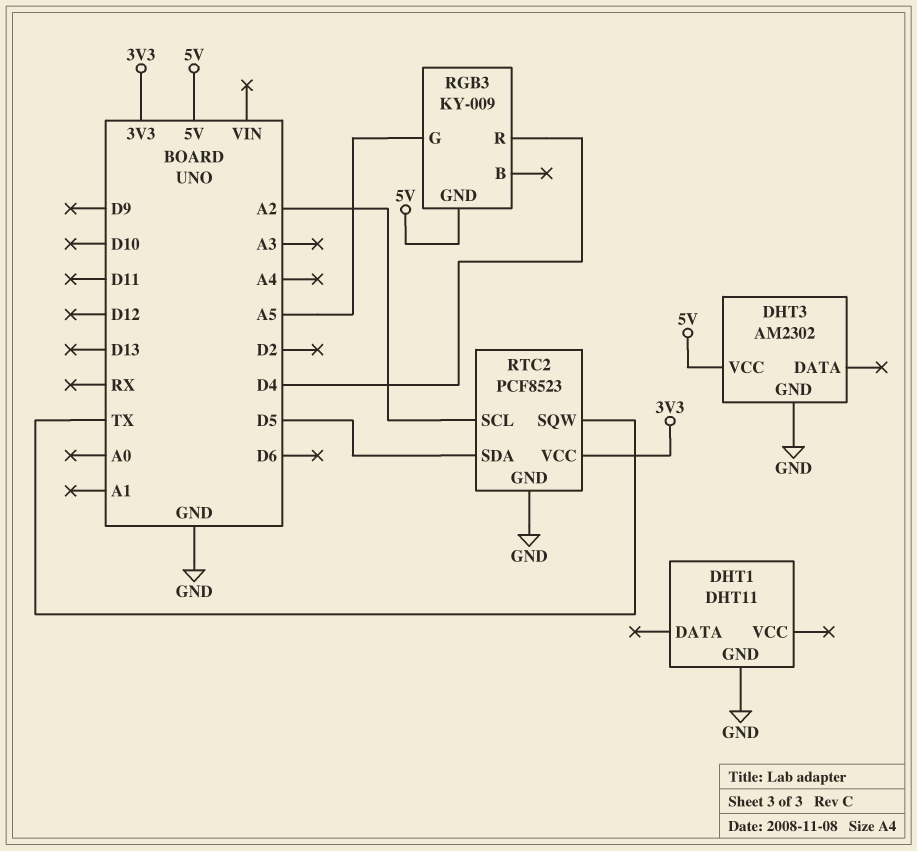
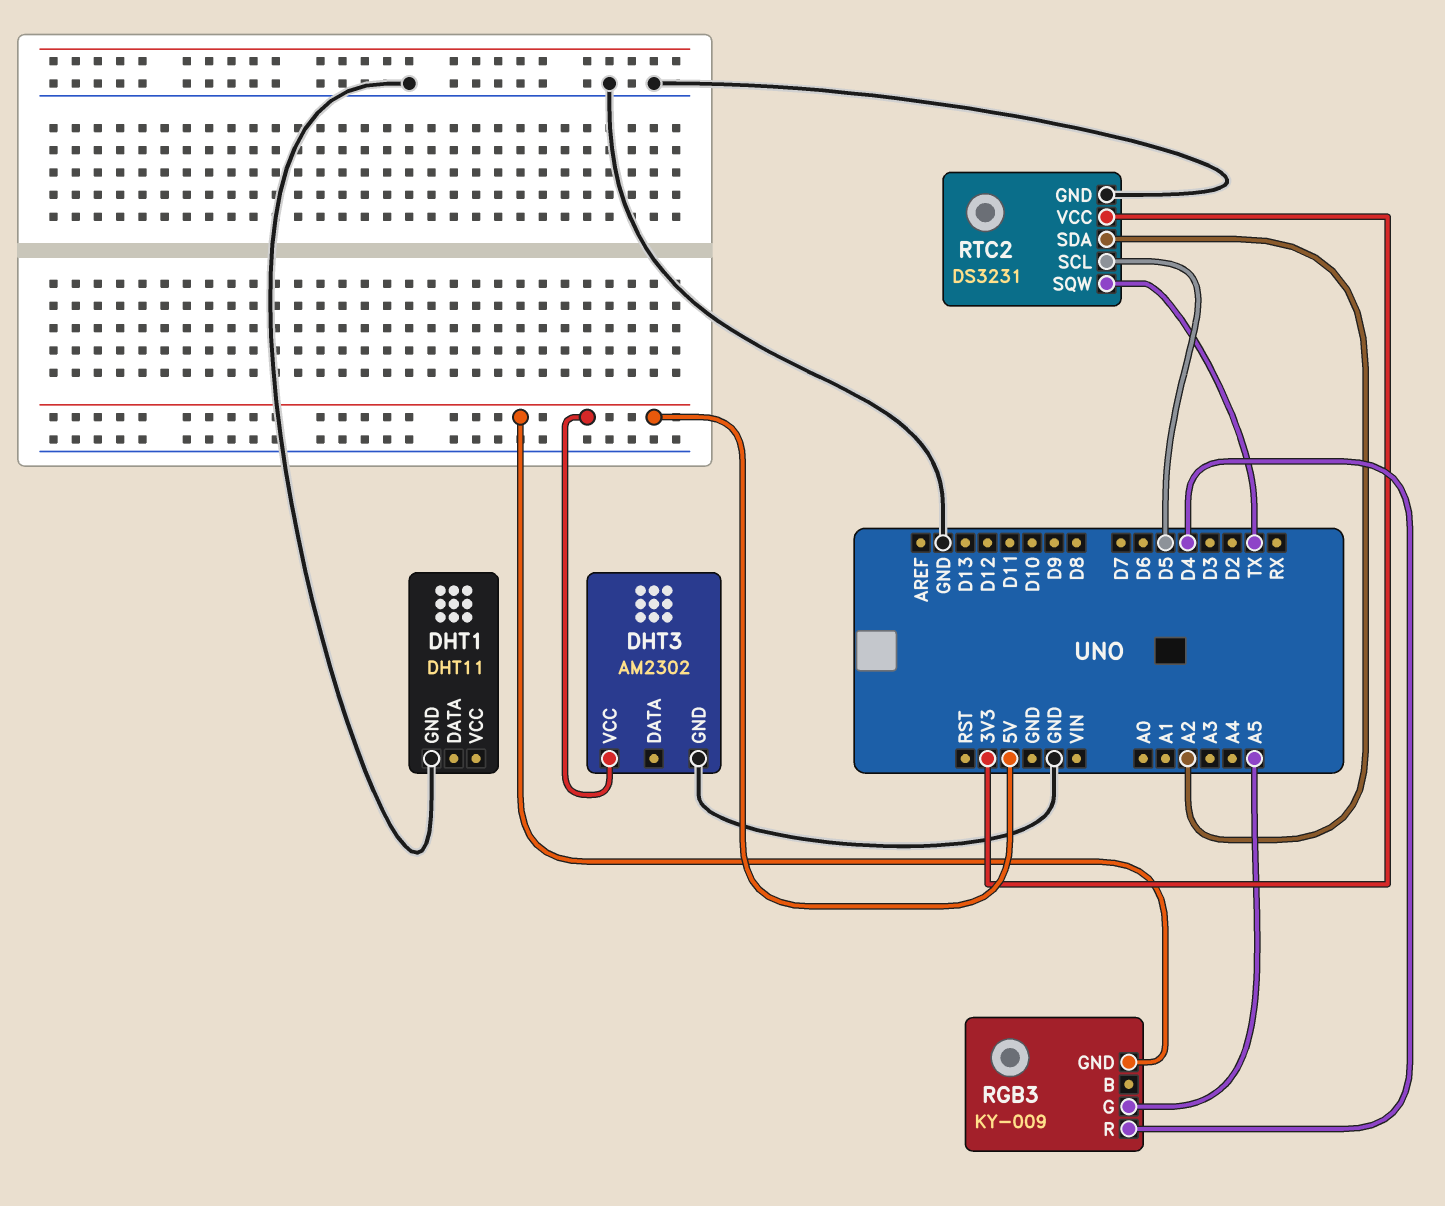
RTC2: PCF8523 -> DS3231
RTC2 pin SCL: A2 -> D5
RTC2 pin SDA: D5 -> A2

